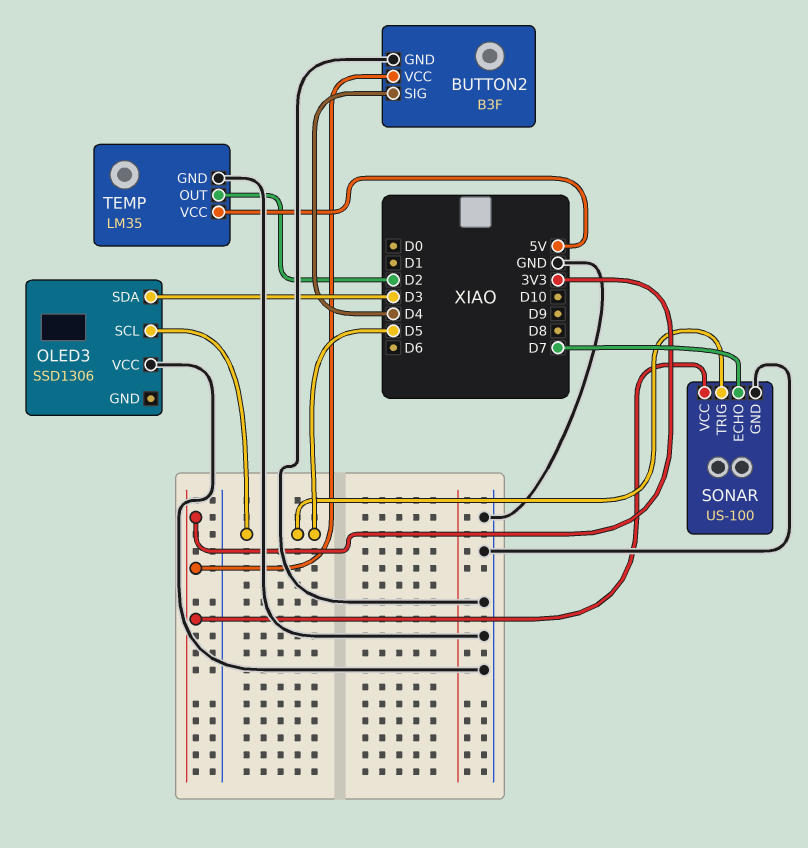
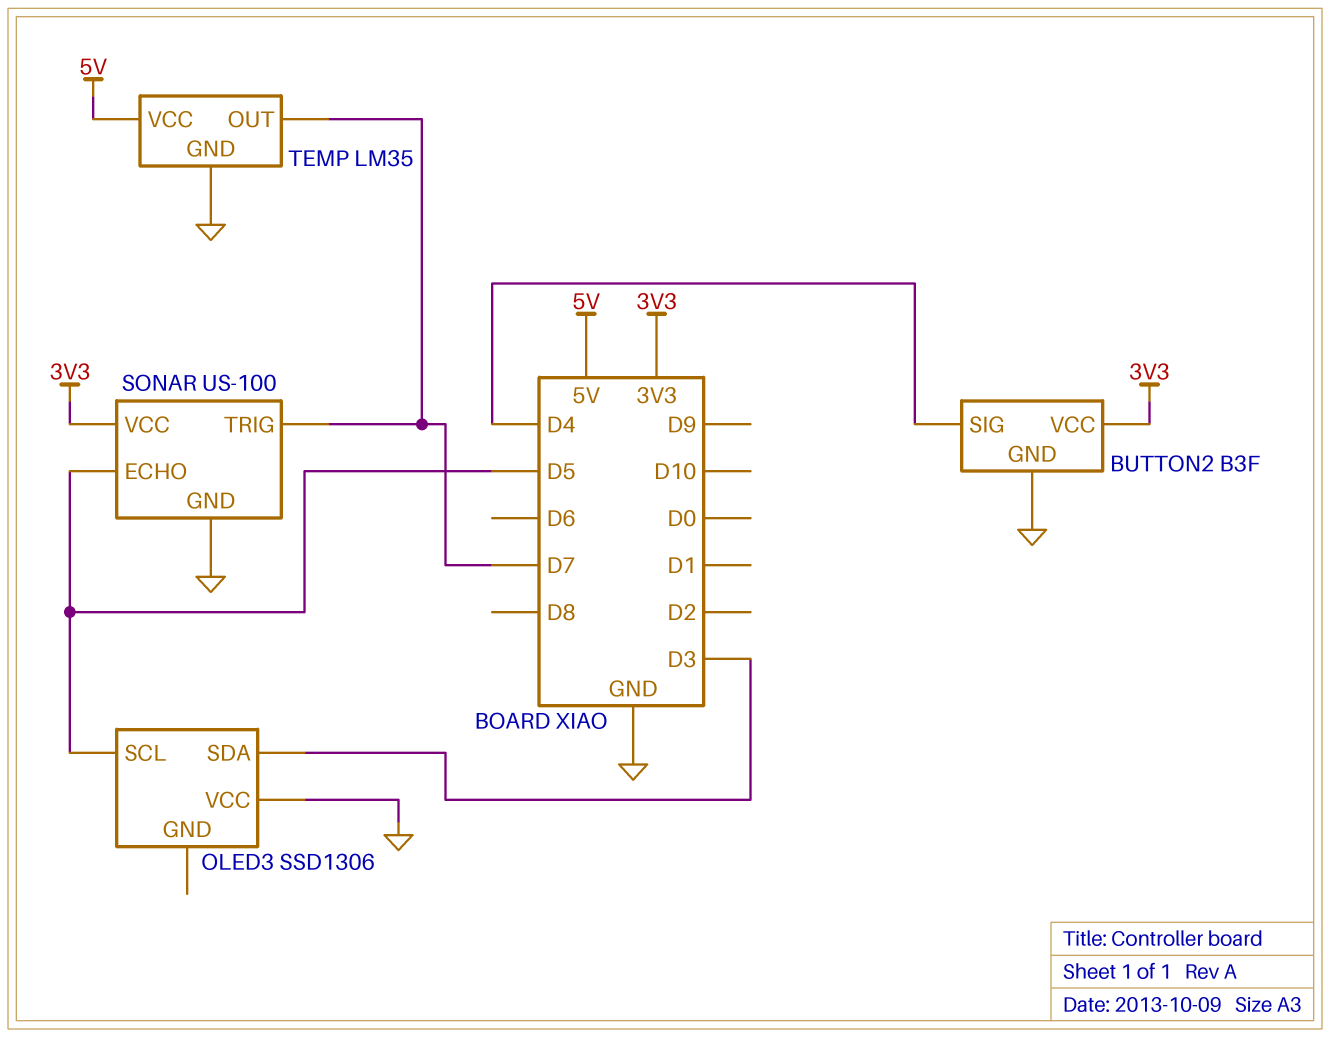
SONAR pin ECHO: D7 -> D5
SONAR pin TRIG: D5 -> D7
TEMP pin OUT: D2 -> D7

